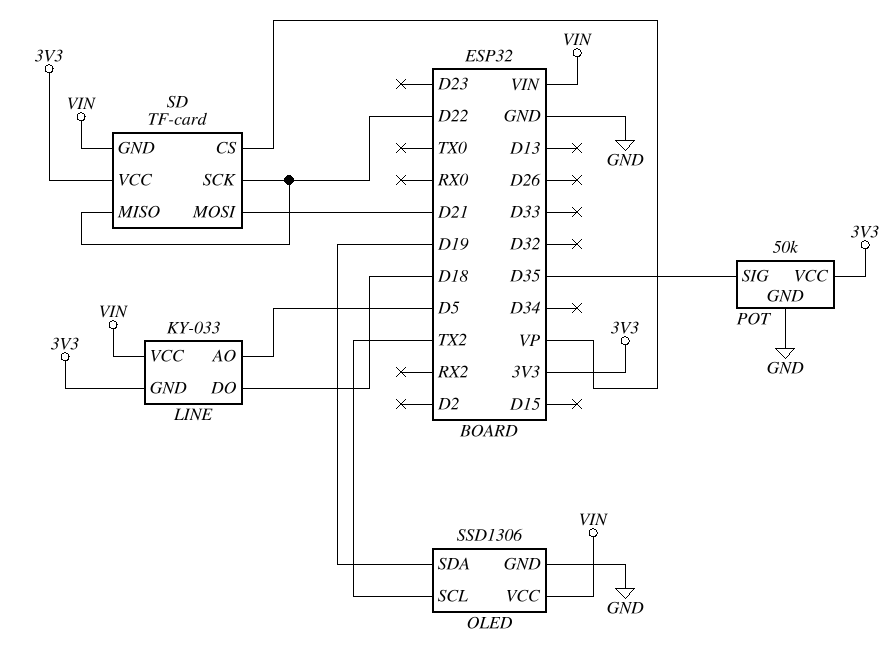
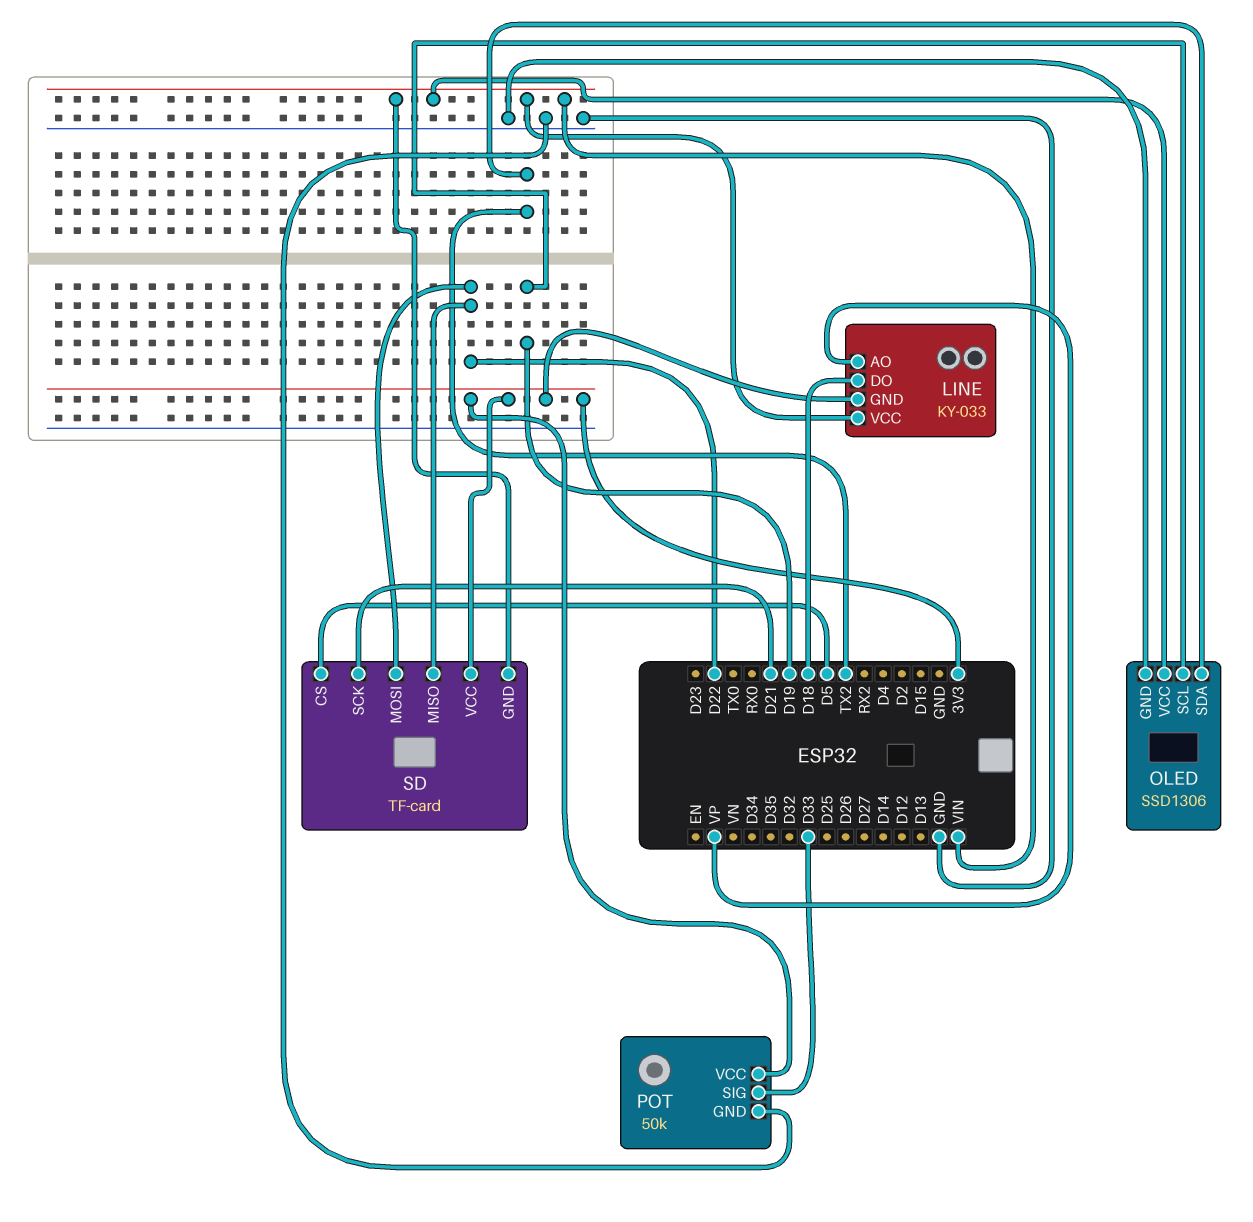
LINE pin AO: D5 -> VP
OLED pin SCL: TX2 -> D19
OLED pin SDA: D19 -> TX2
POT pin SIG: D35 -> D33
SD pin CS: VP -> D5
SD pin MOSI: D21 -> D22
SD pin SCK: D22 -> D21

